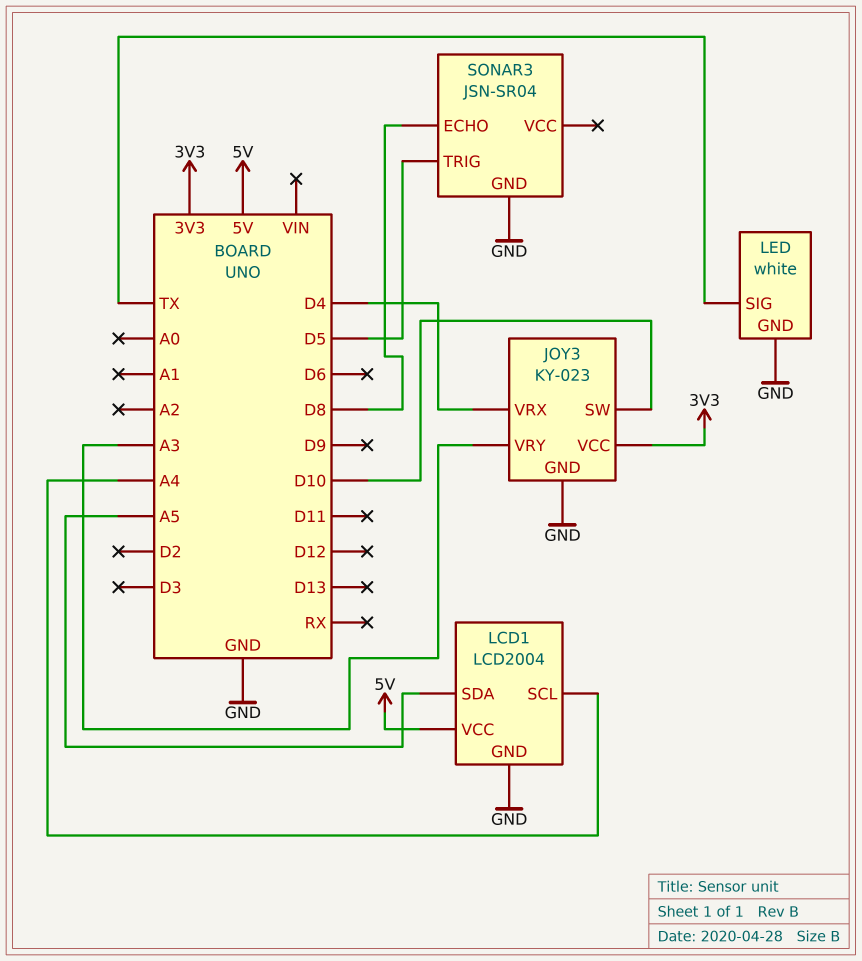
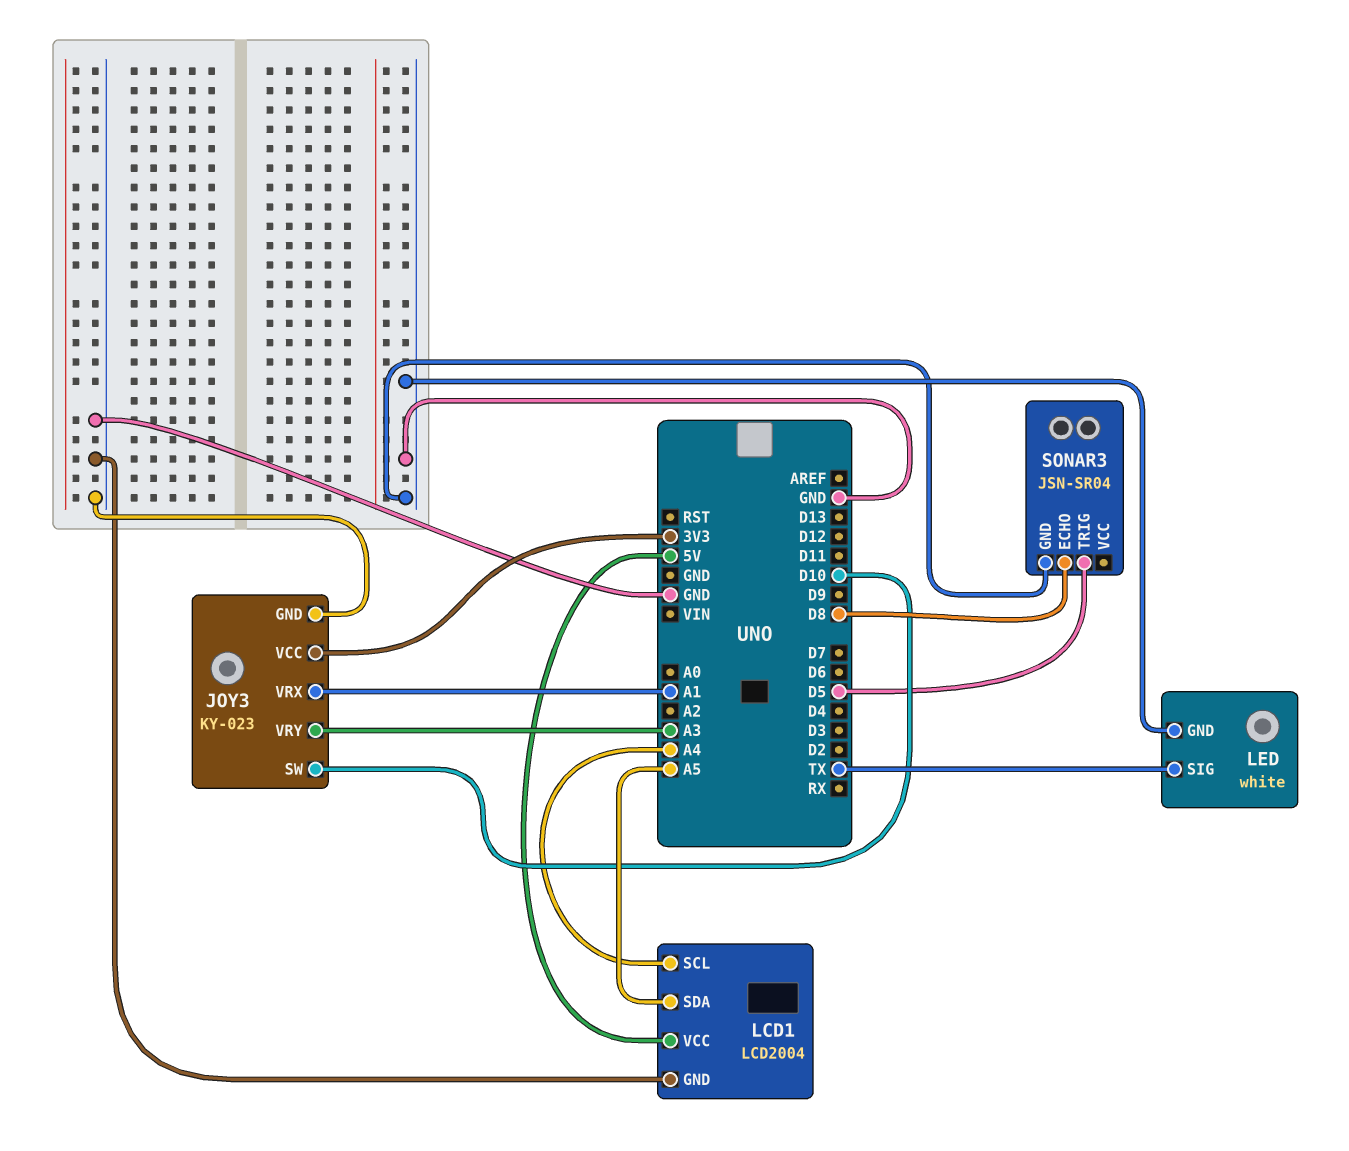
JOY3 pin VRX: D4 -> A1

